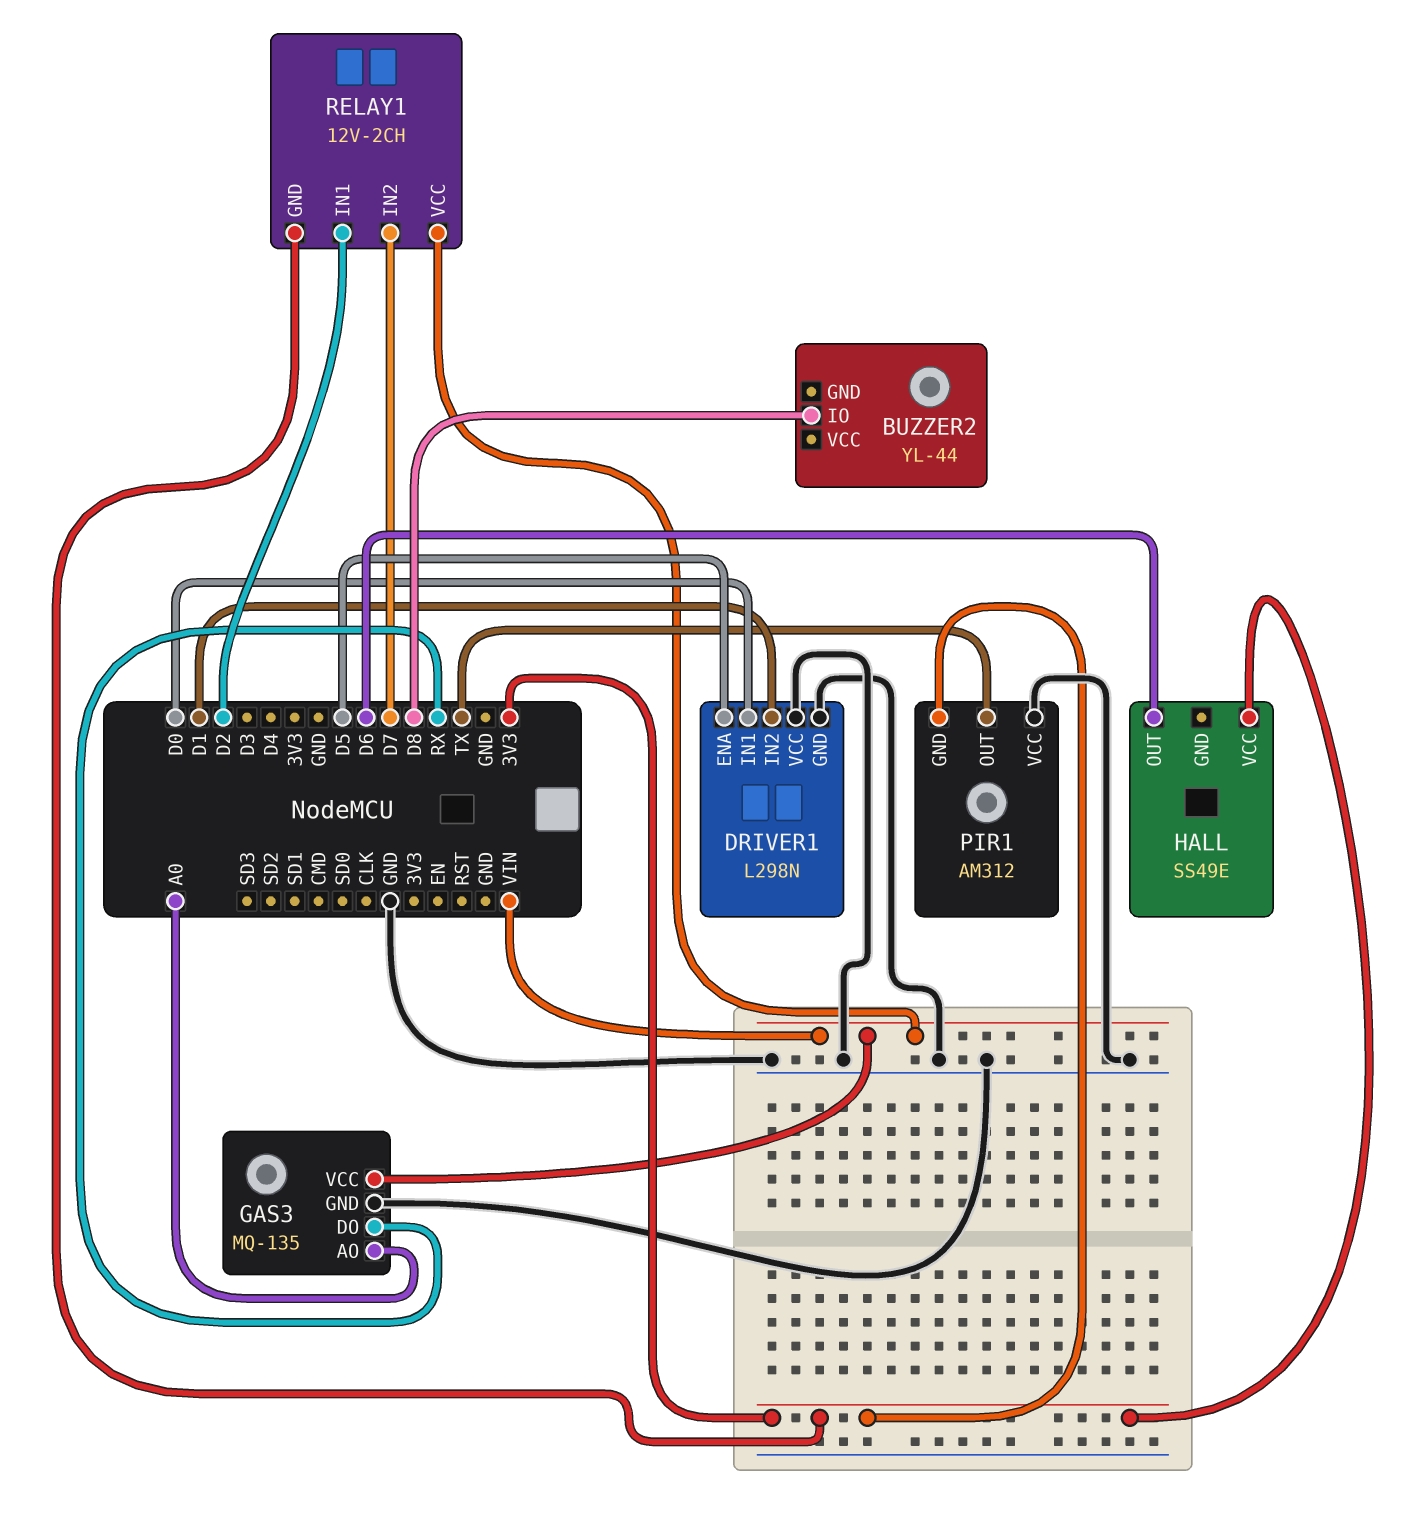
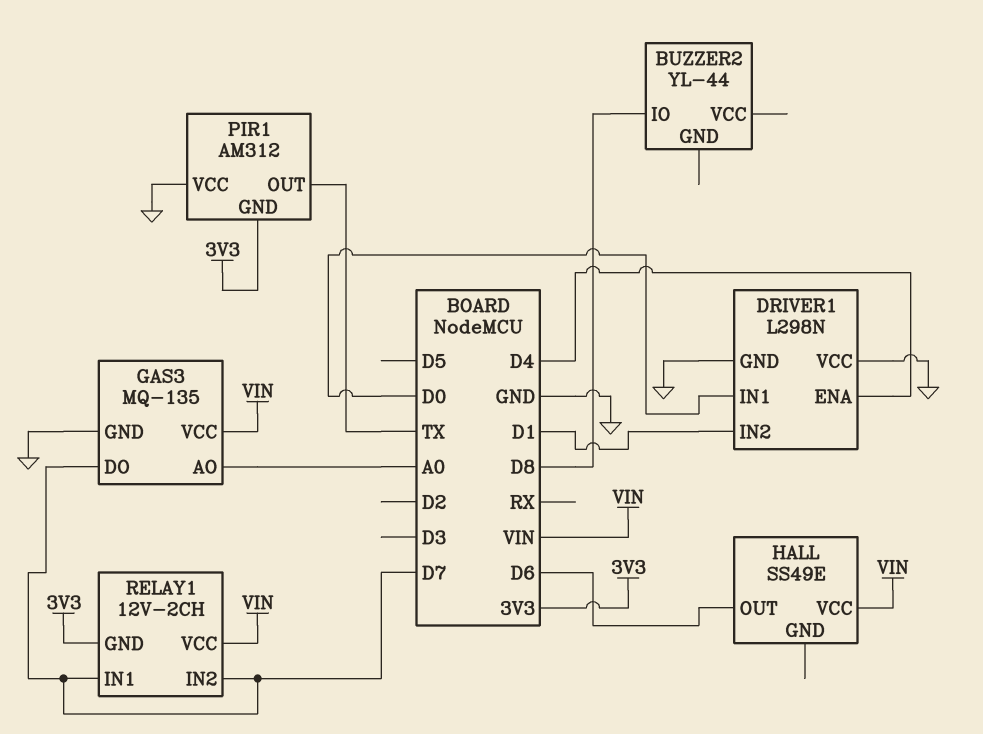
DRIVER1 pin ENA: D5 -> D4
GAS3 pin DO: RX -> D7
HALL pin VCC: 3V3 -> VIN
RELAY1 pin IN1: D2 -> D7

